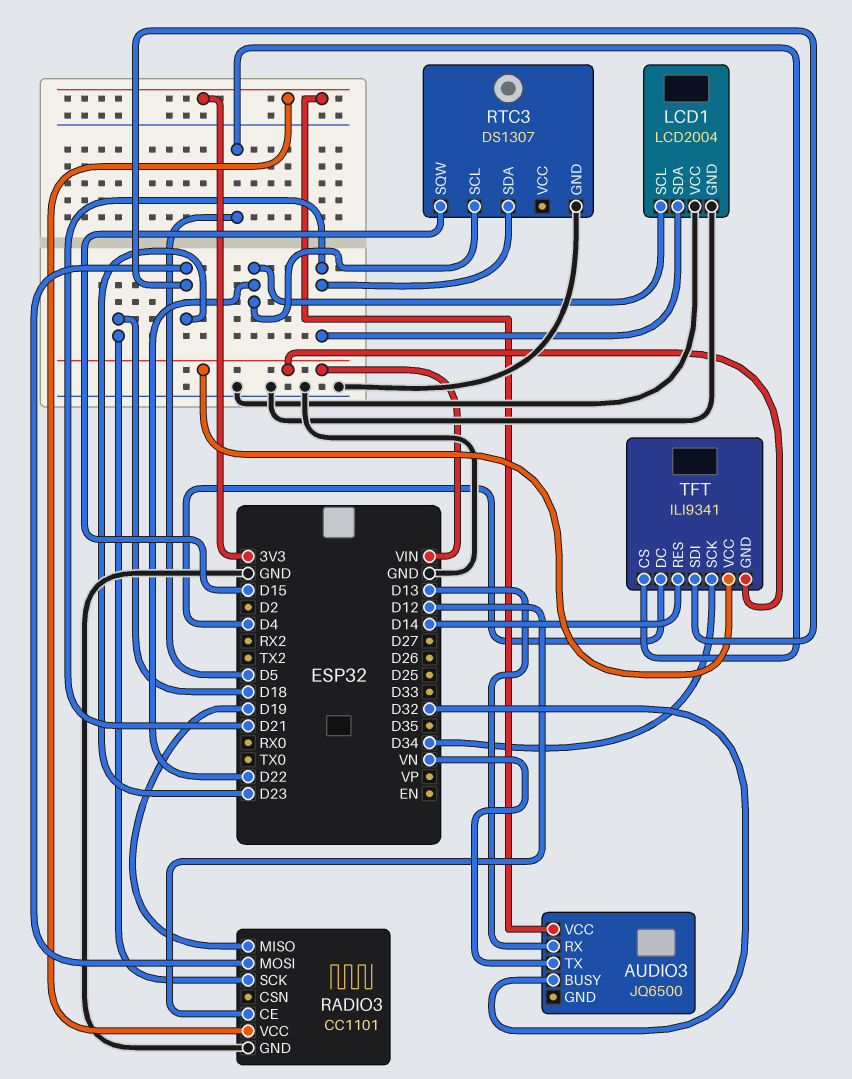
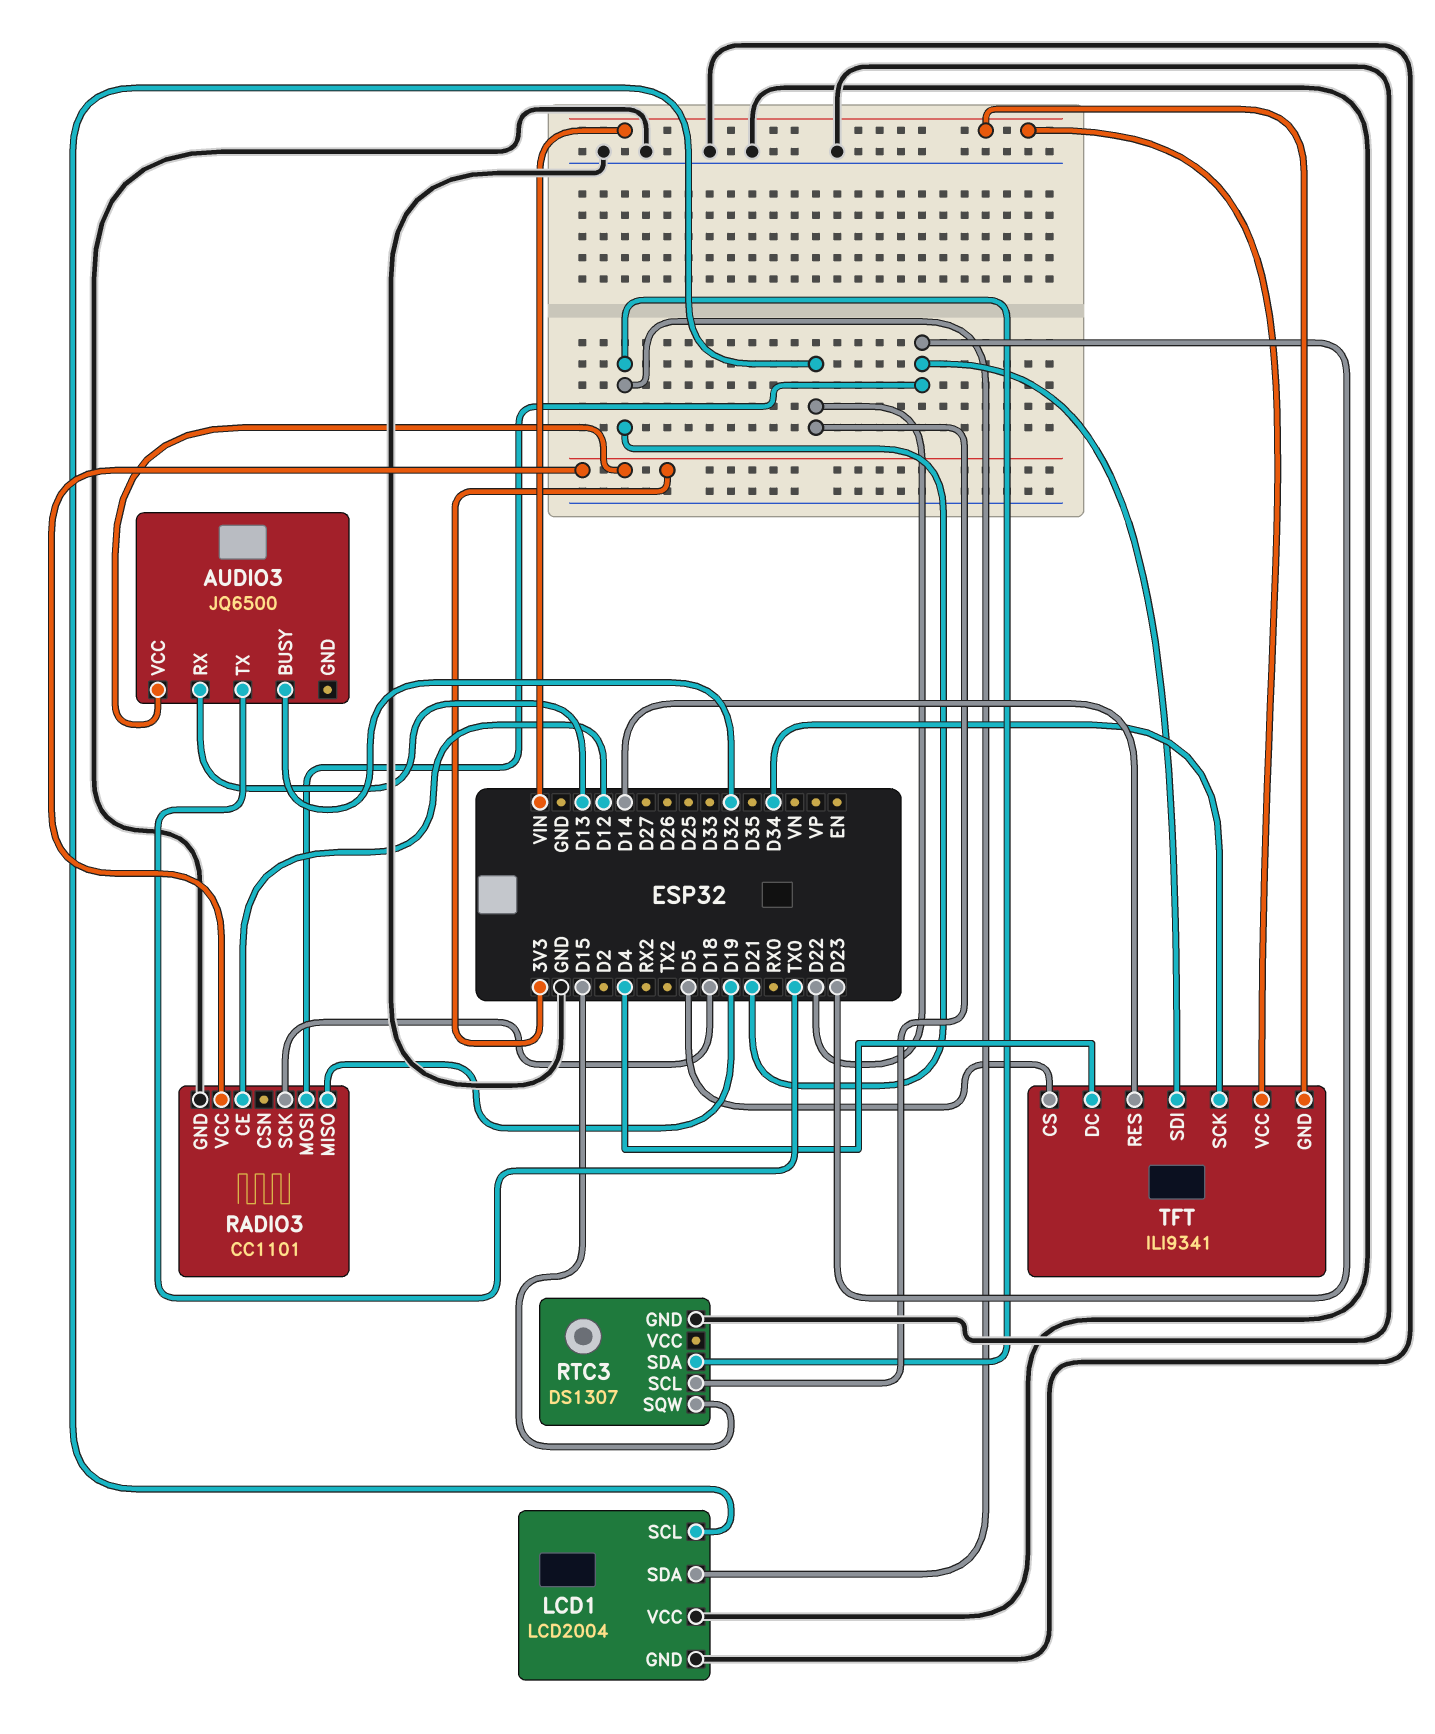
AUDIO3 pin TX: VN -> TX0

